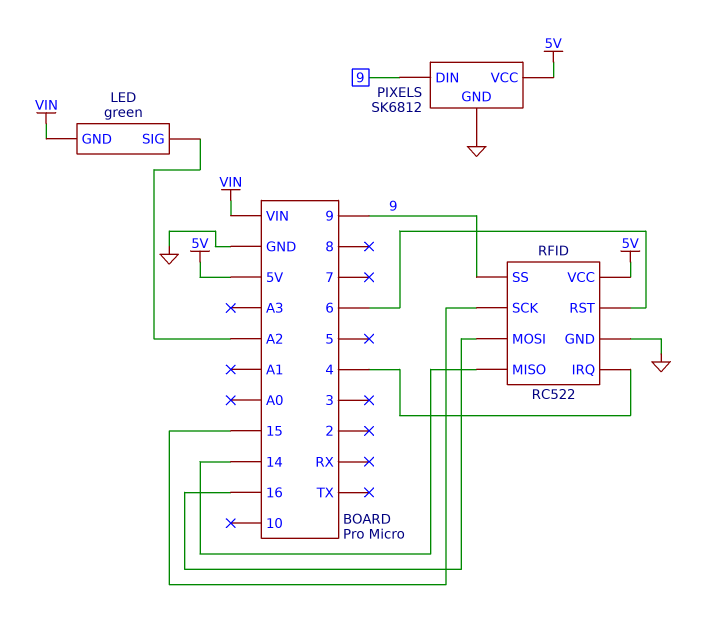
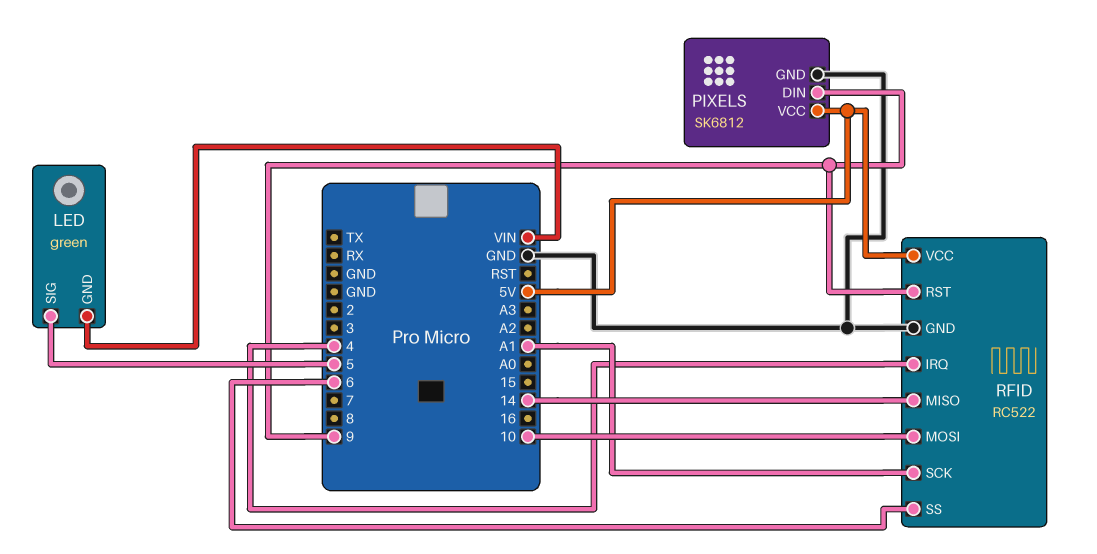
LED pin SIG: A2 -> 5
RFID pin MOSI: 16 -> 10
RFID pin RST: 6 -> 9
RFID pin SCK: 15 -> A1
RFID pin SS: 9 -> 6

